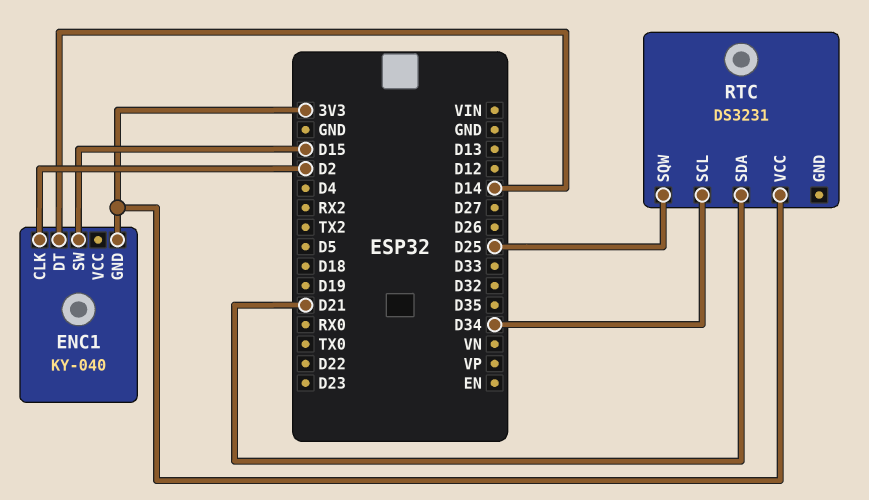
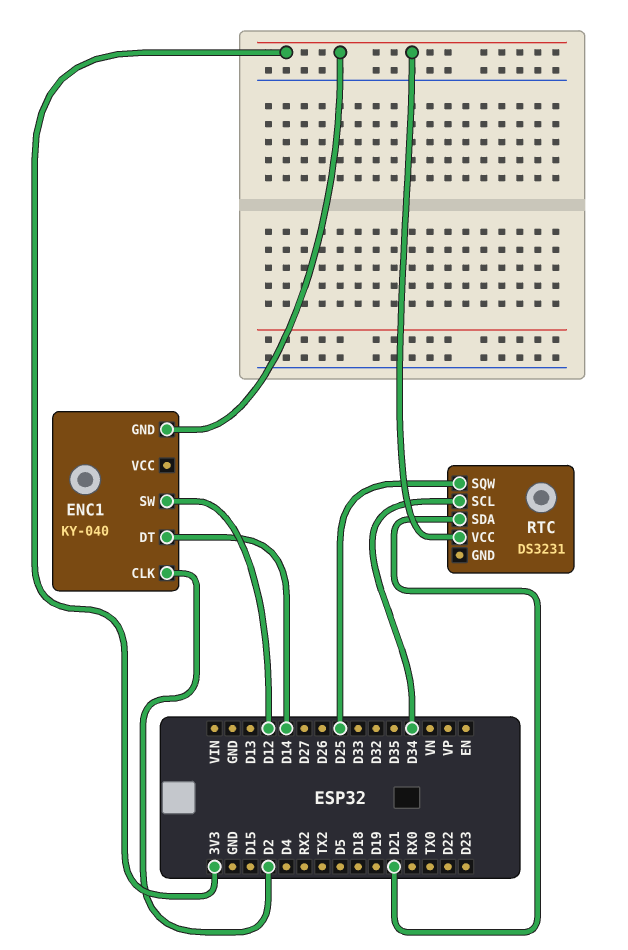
ENC1 pin SW: D15 -> D12

